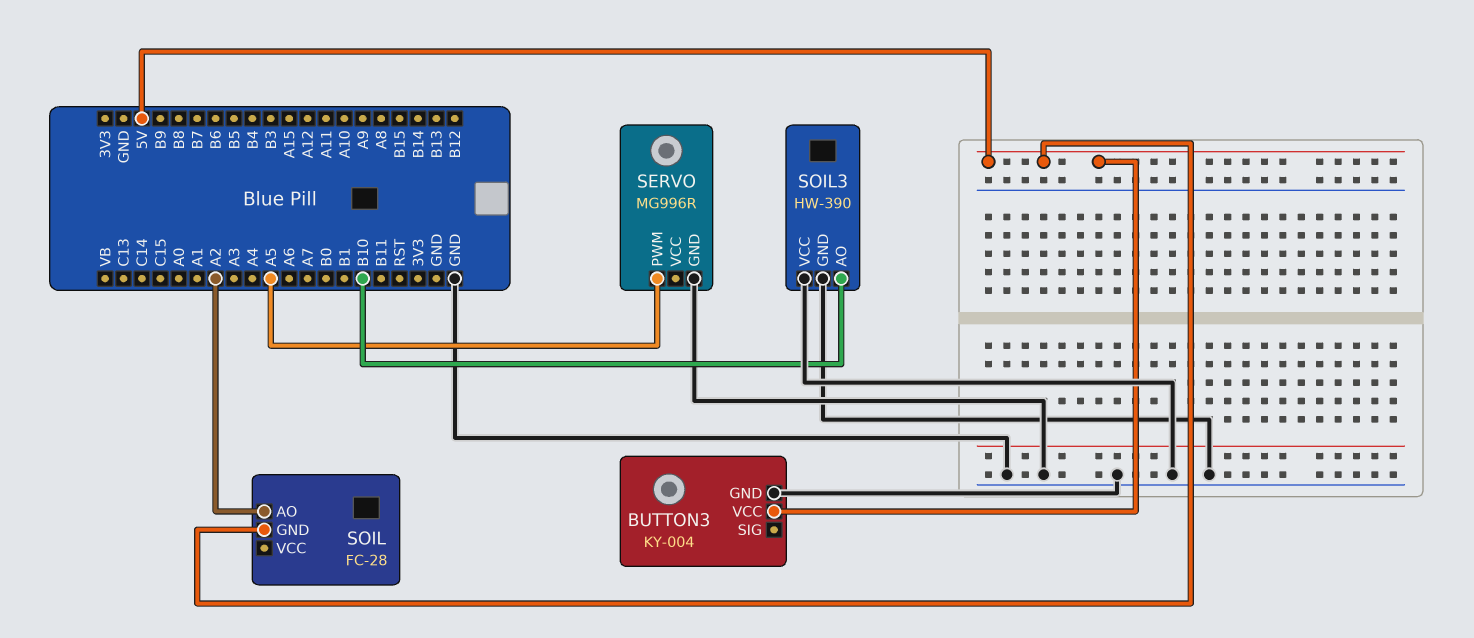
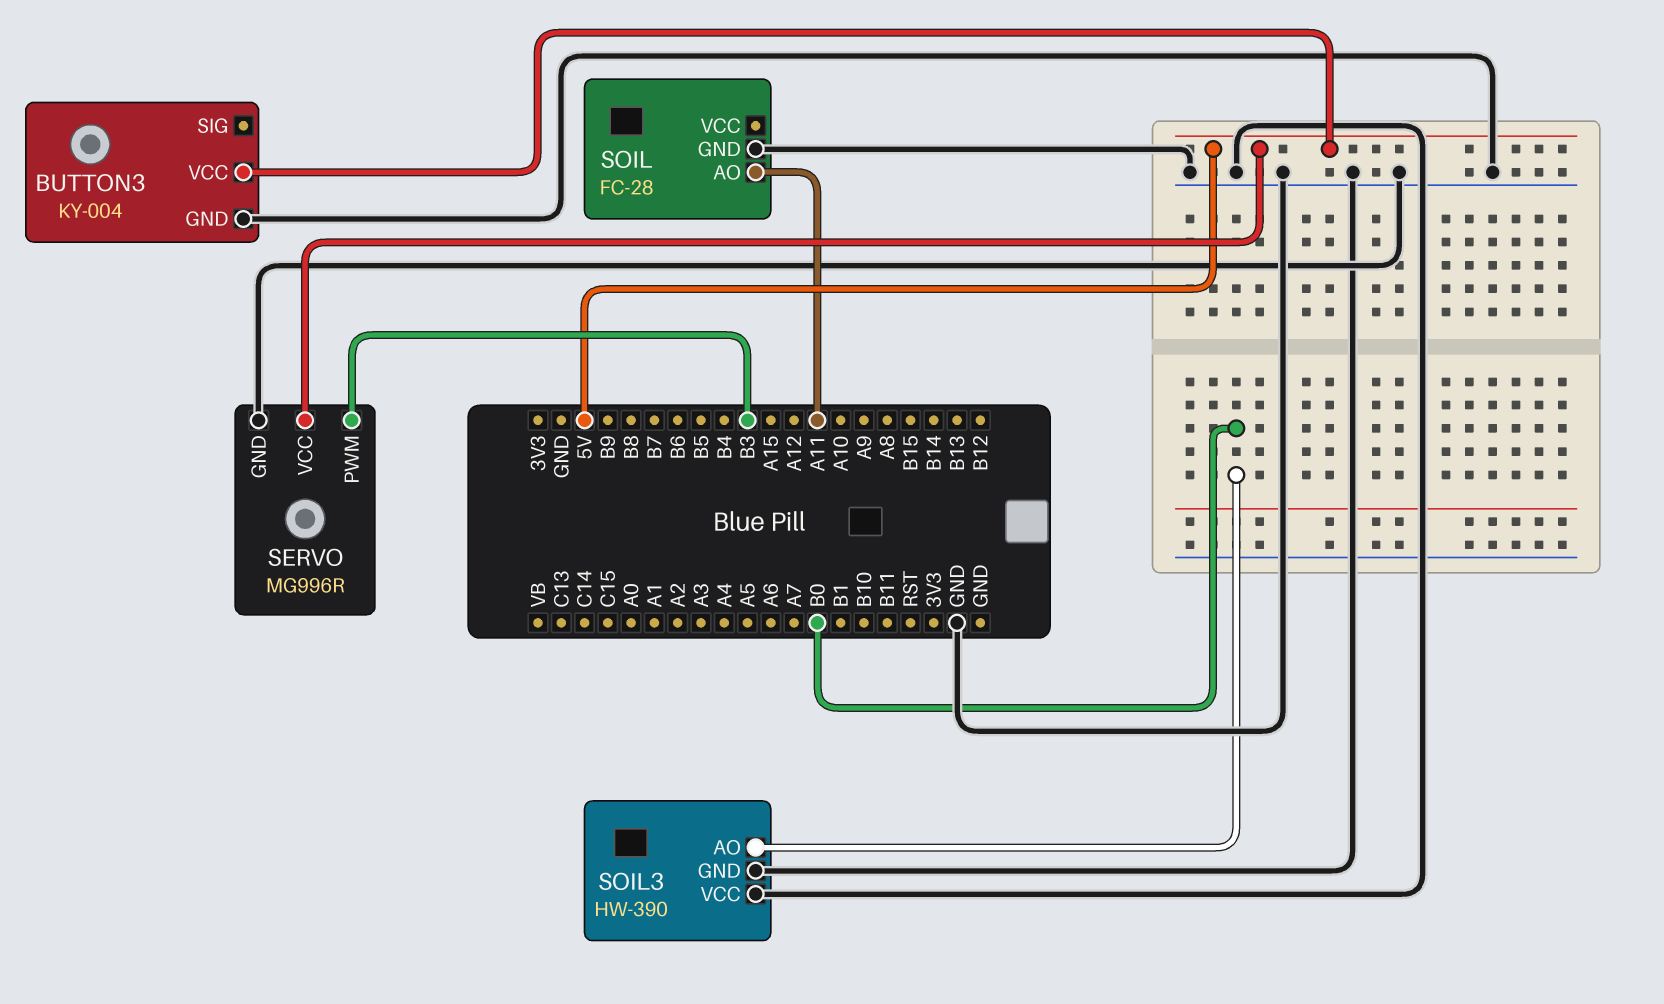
SERVO pin PWM: A5 -> B3
SERVO pin VCC: none -> 5V
SOIL pin AO: A2 -> A11
SOIL pin GND: 5V -> GND
SOIL3 pin AO: B10 -> B0

